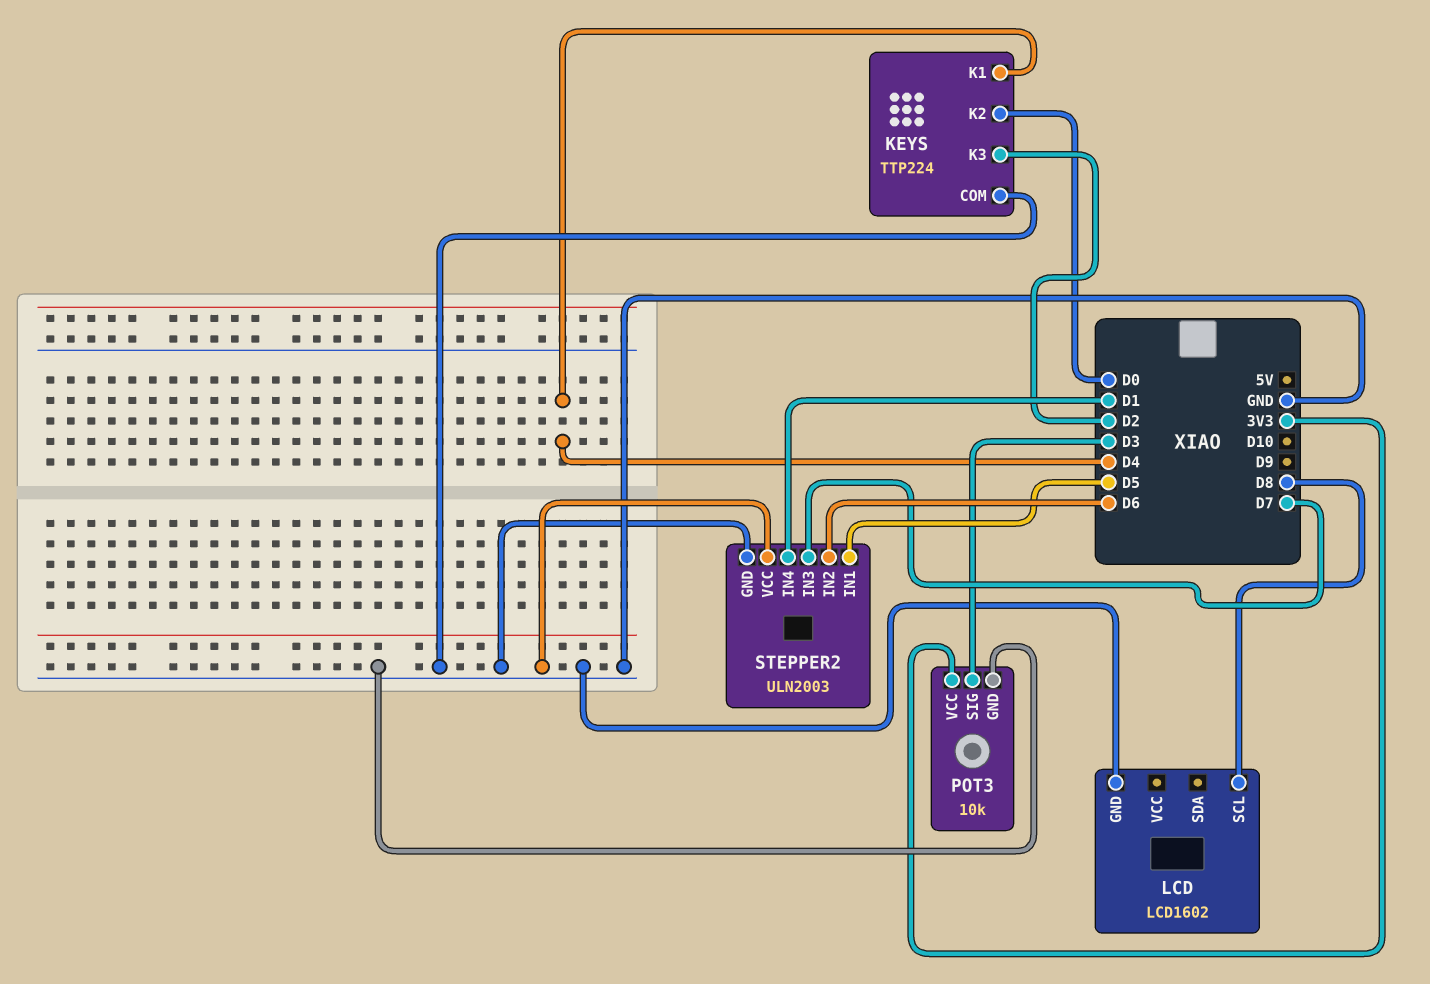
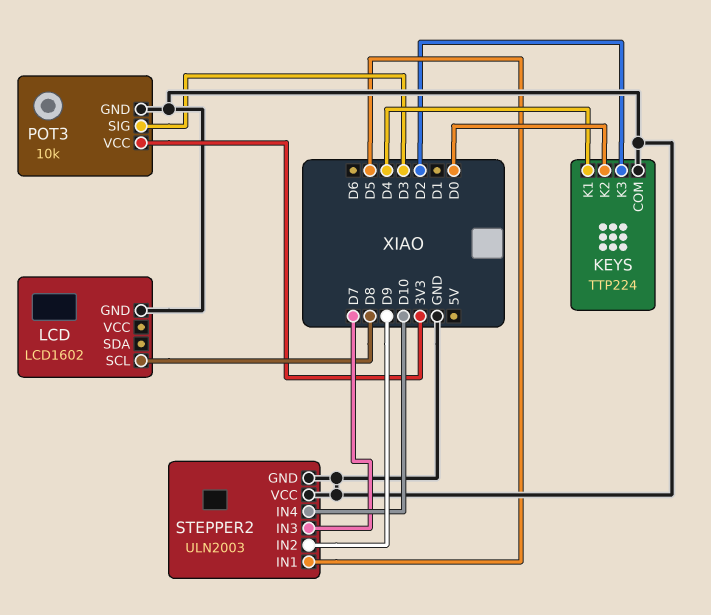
STEPPER2 pin IN2: D6 -> D9
STEPPER2 pin IN4: D1 -> D10

